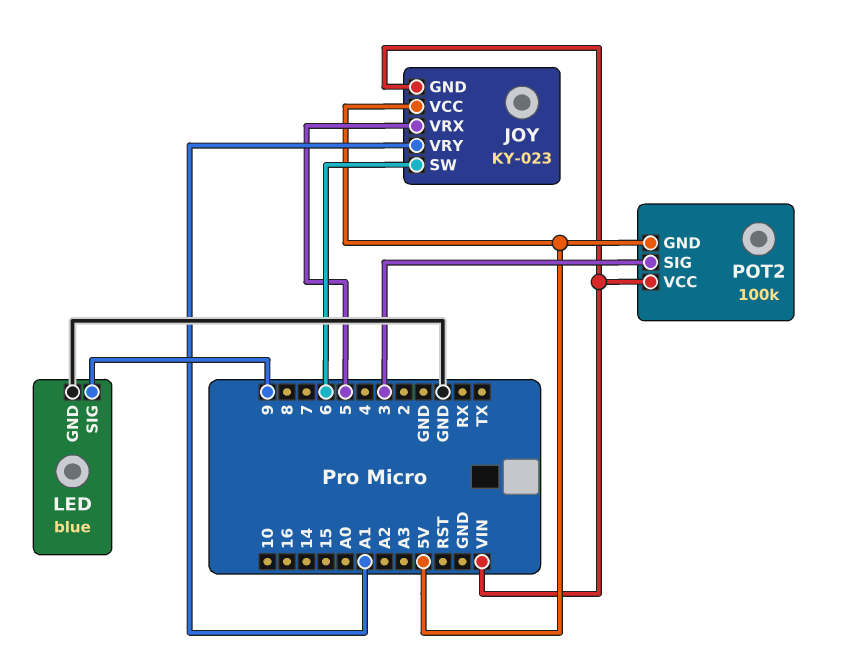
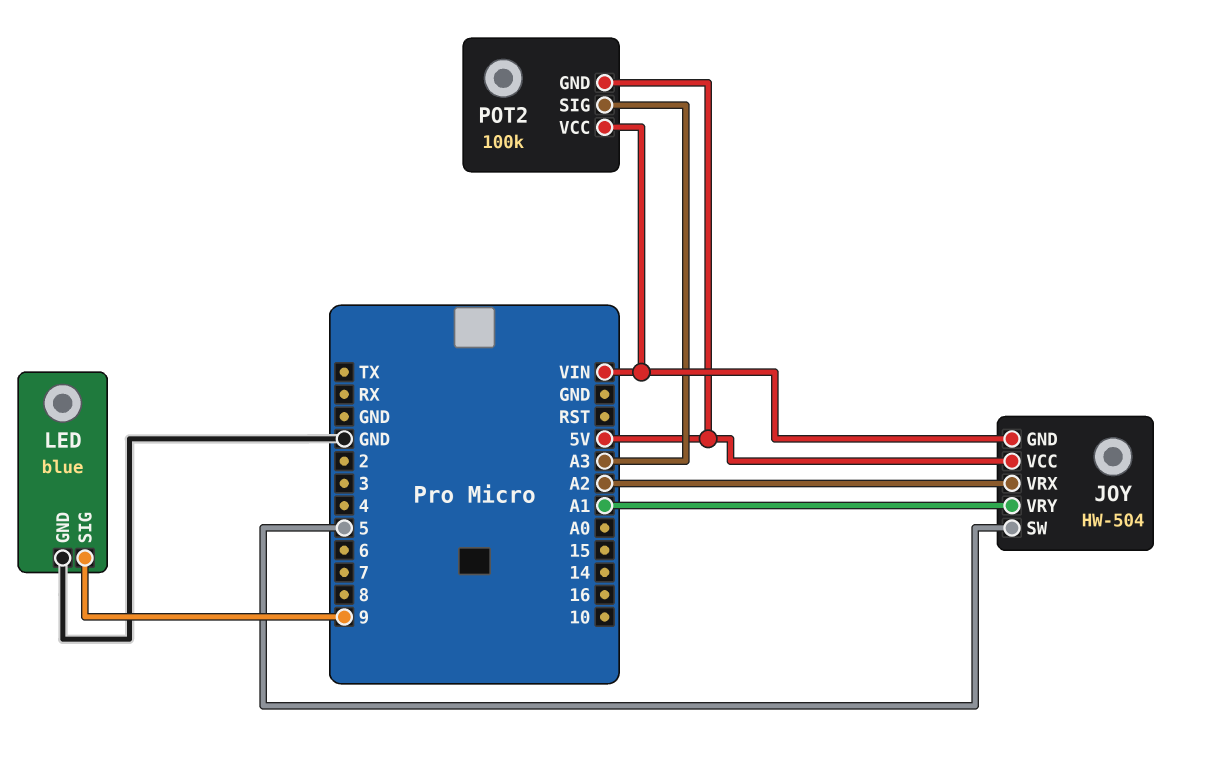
JOY: KY-023 -> HW-504
JOY pin SW: 6 -> 5
JOY pin VRX: 5 -> A2
POT2 pin SIG: 3 -> A3

